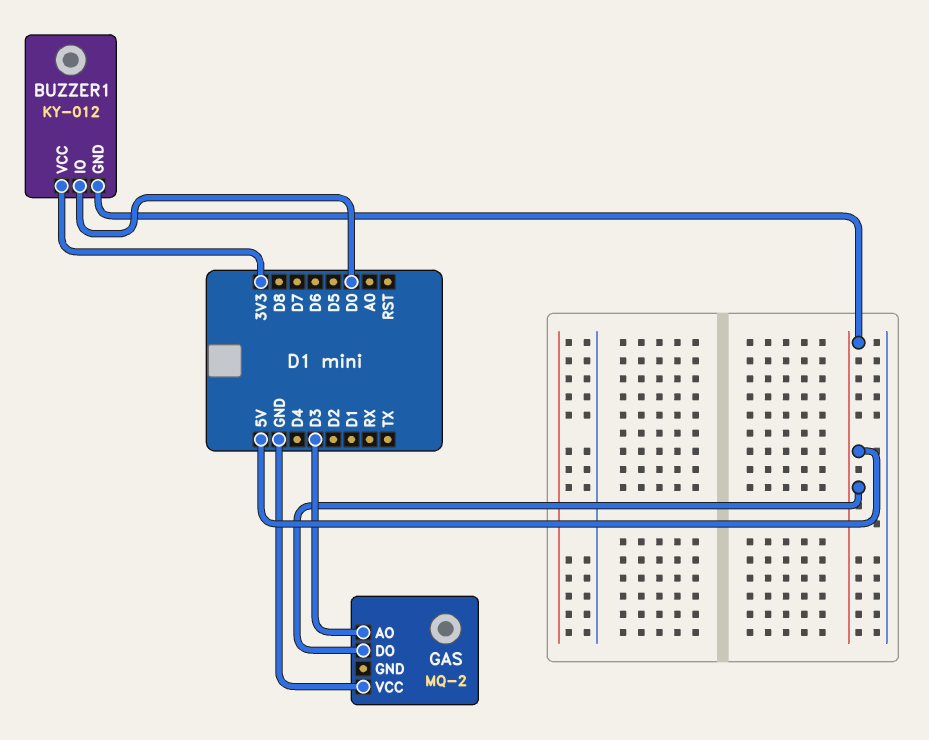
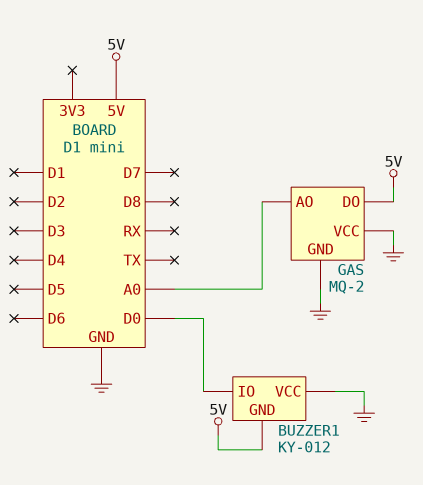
BUZZER1 pin VCC: 3V3 -> GND
GAS pin AO: D3 -> A0
GAS pin GND: none -> GND

